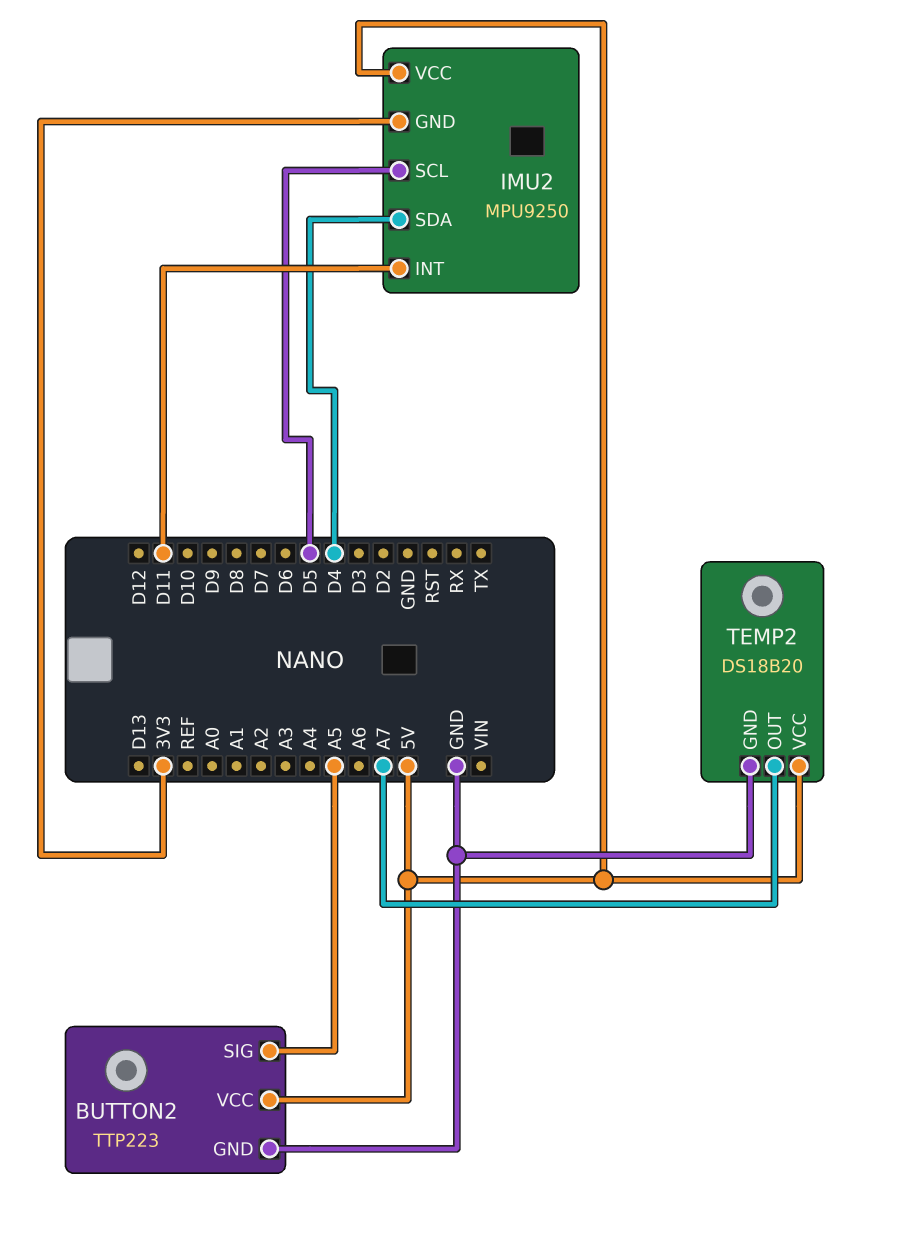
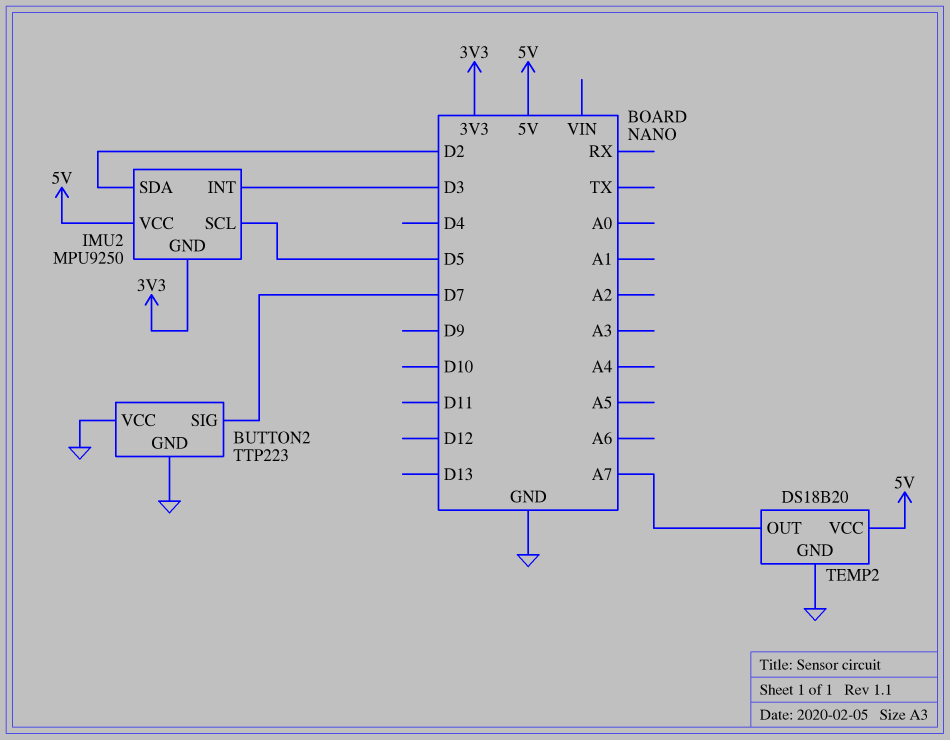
BUTTON2 pin SIG: A5 -> D7
BUTTON2 pin VCC: 5V -> GND
IMU2 pin INT: D11 -> D3
IMU2 pin SDA: D4 -> D2

